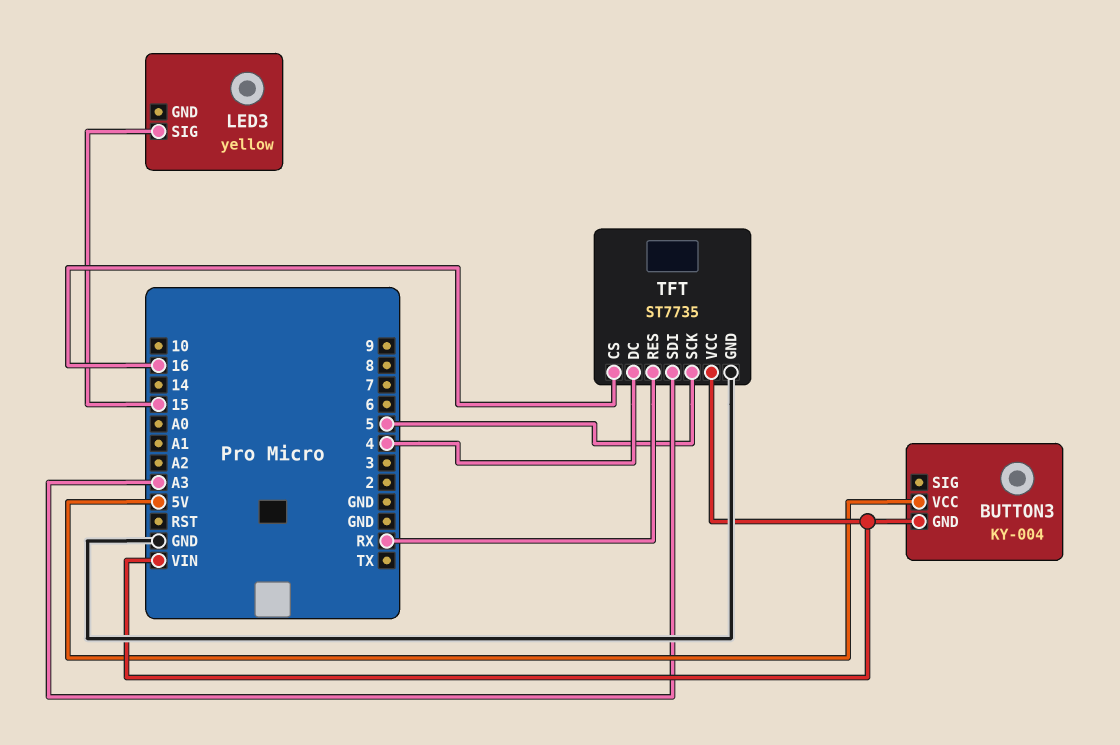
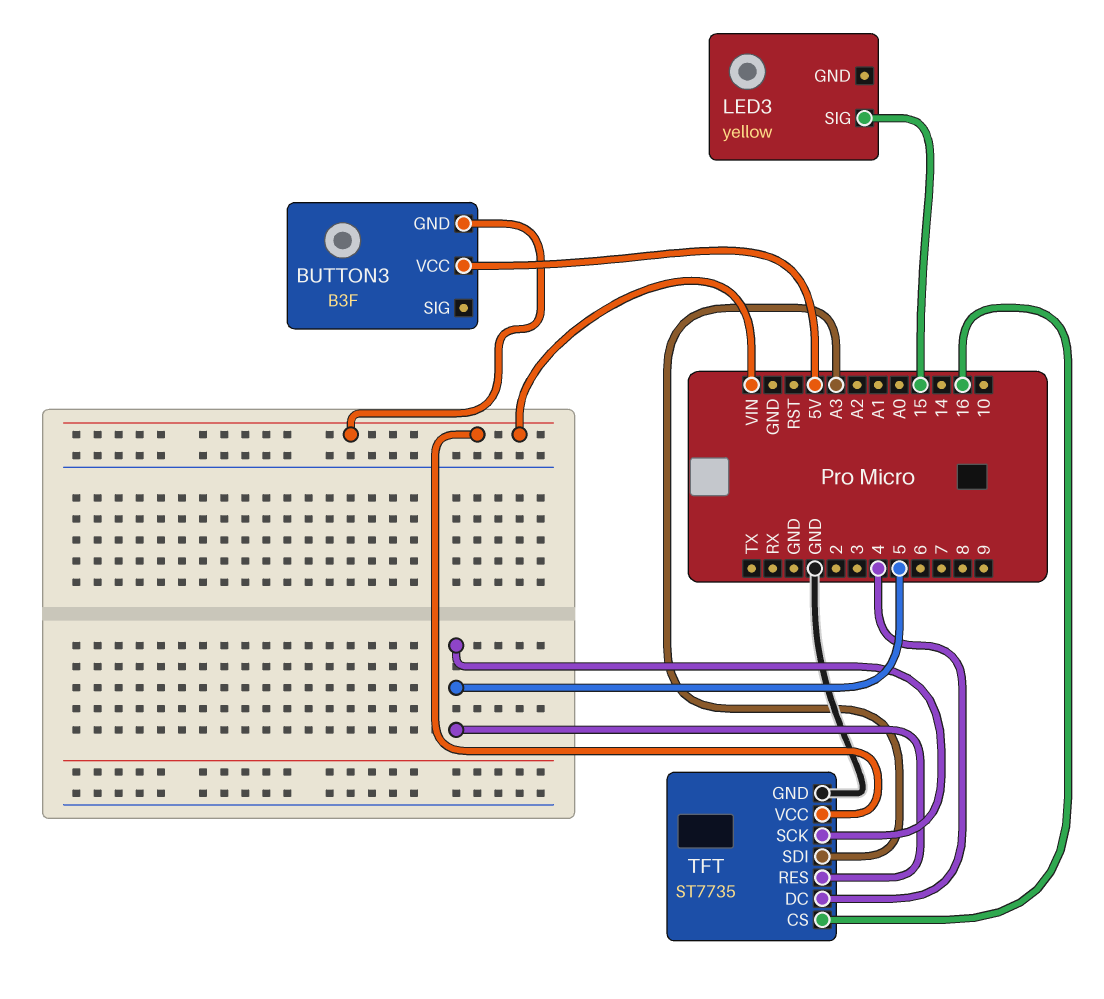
BUTTON3: KY-004 -> B3F
TFT pin RES: RX -> 5

